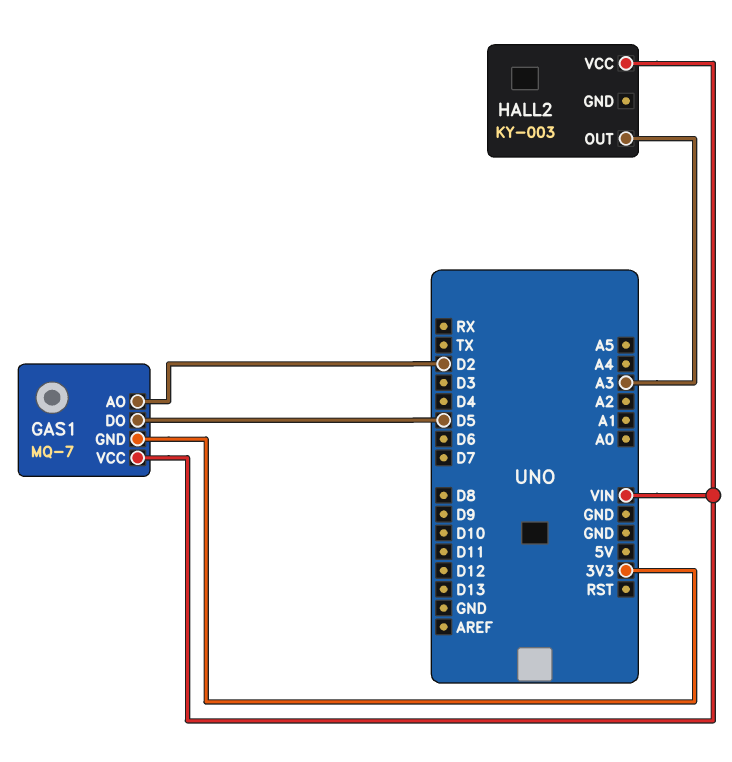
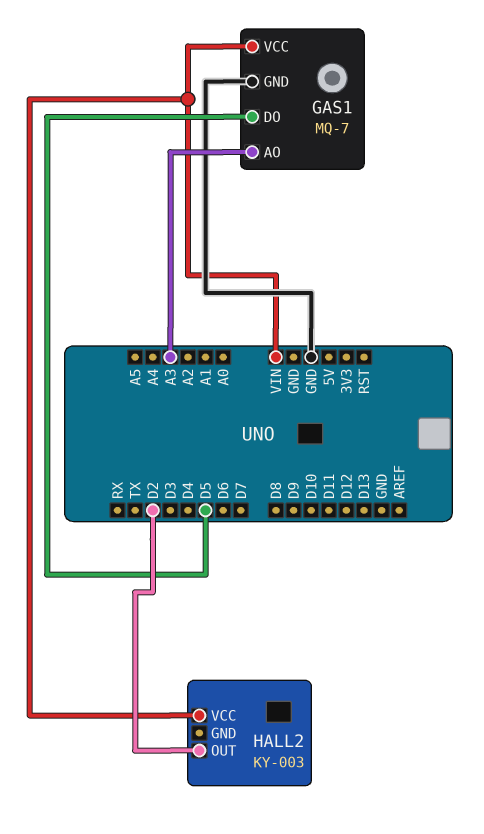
GAS1 pin AO: D2 -> A3
GAS1 pin GND: 3V3 -> GND
HALL2 pin OUT: A3 -> D2

